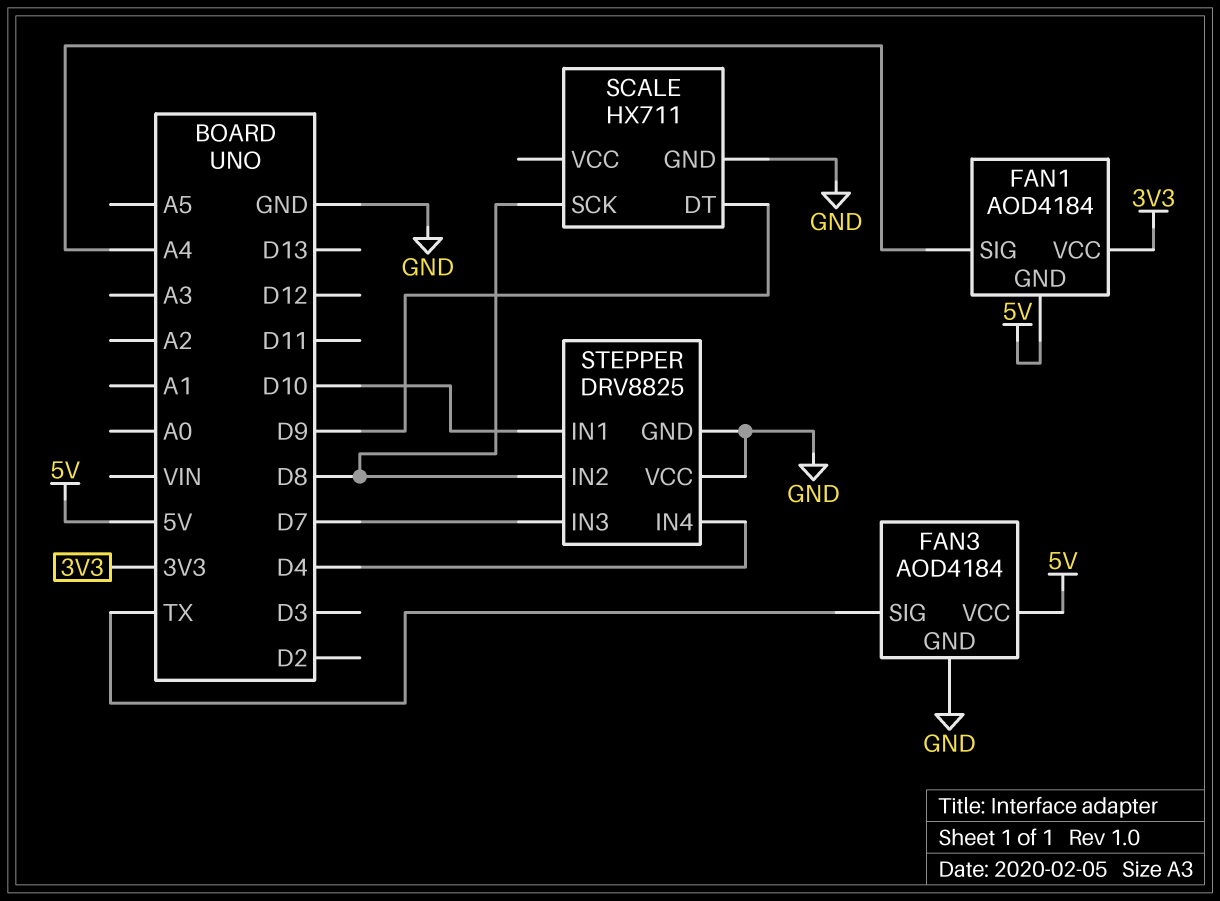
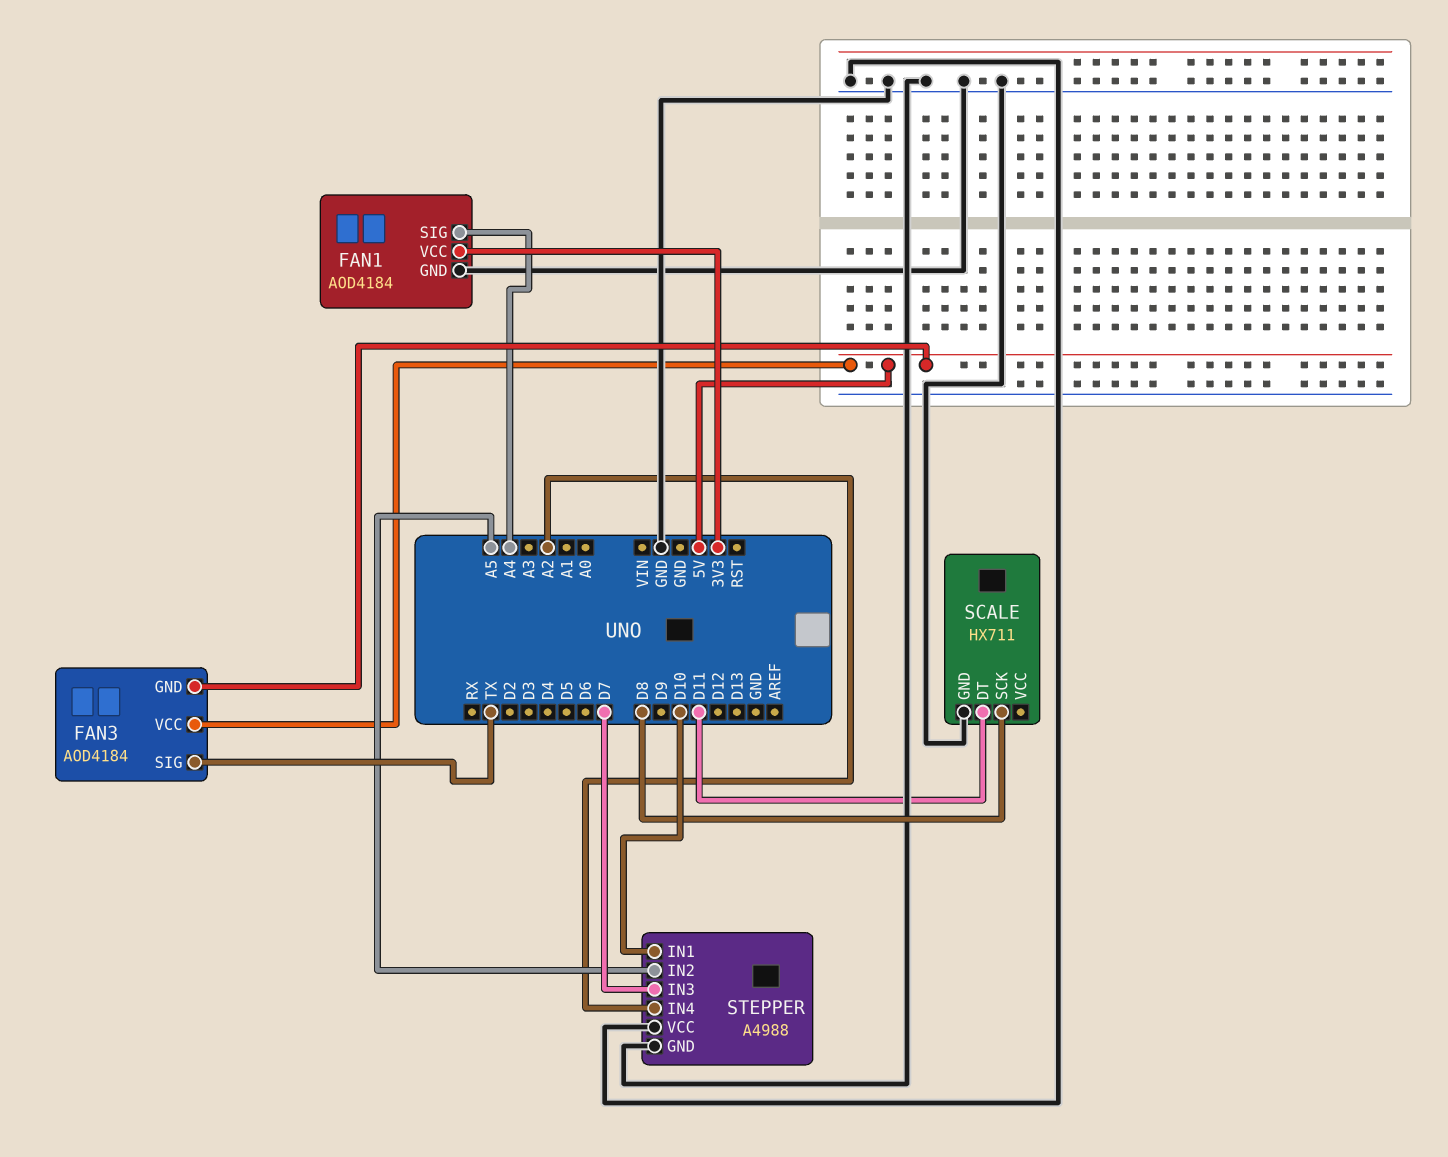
FAN1 pin GND: 5V -> GND
FAN3 pin GND: GND -> 5V
SCALE pin DT: D9 -> D11
STEPPER: DRV8825 -> A4988
STEPPER pin IN2: D8 -> A5
STEPPER pin IN4: D4 -> A2

